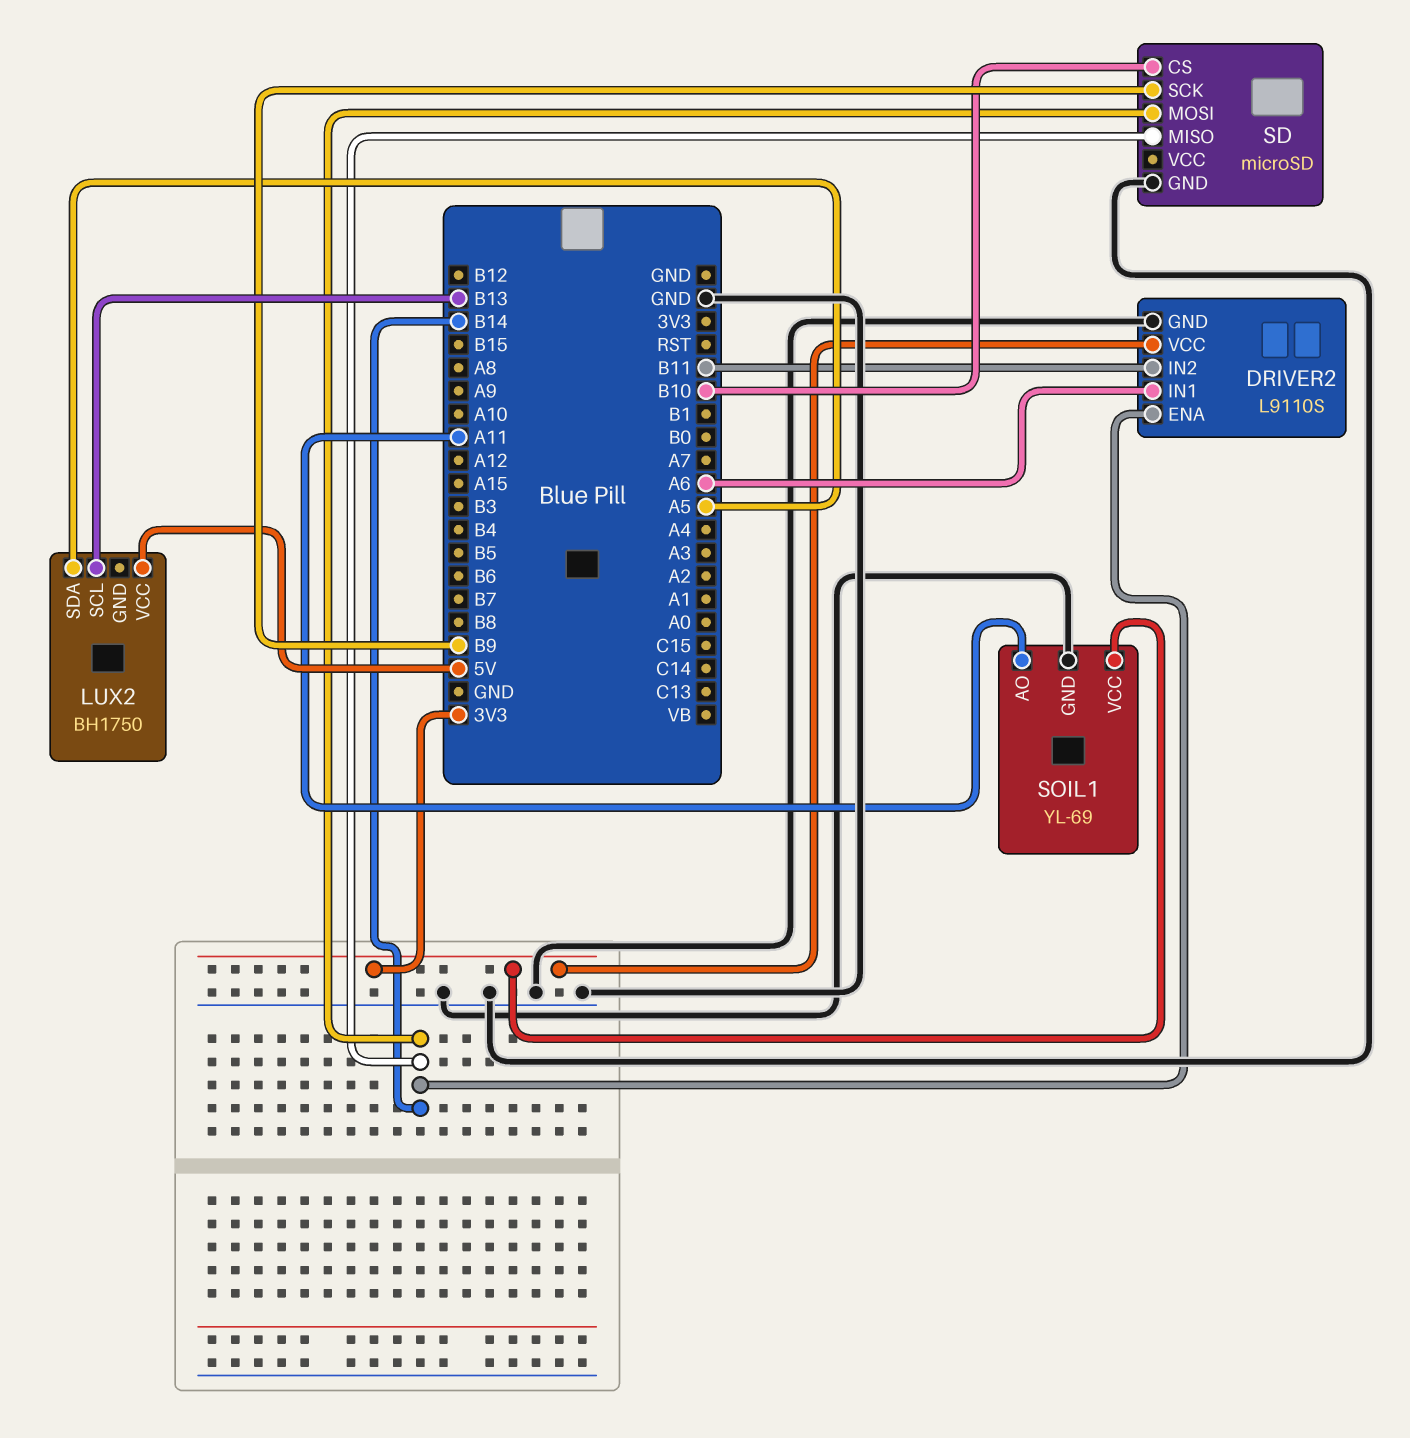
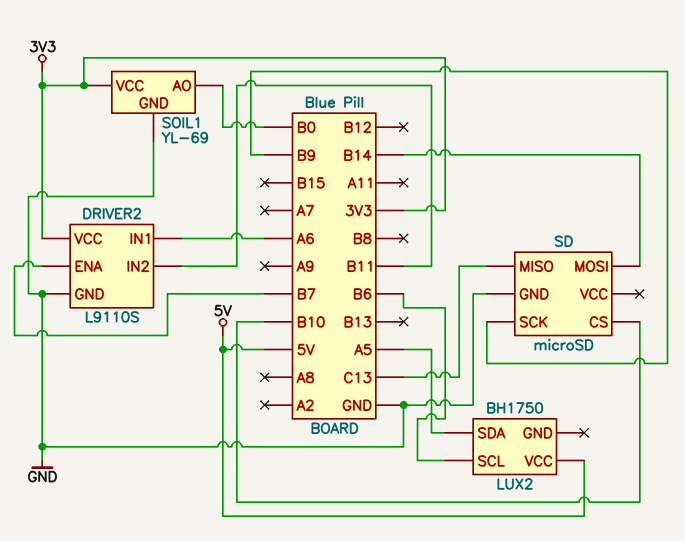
DRIVER2 pin ENA: B14 -> B7
LUX2 pin SCL: B13 -> B6
SD pin MISO: B14 -> C13
SOIL1 pin AO: A11 -> B0

